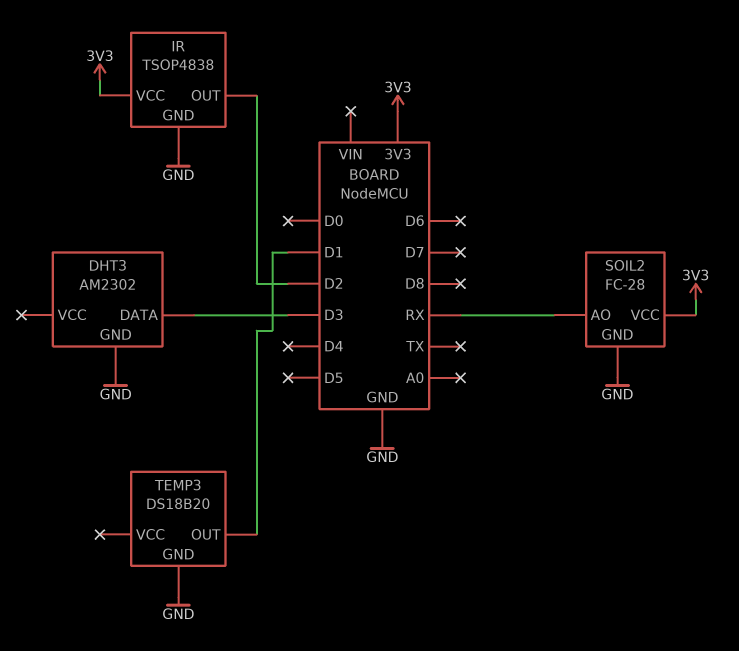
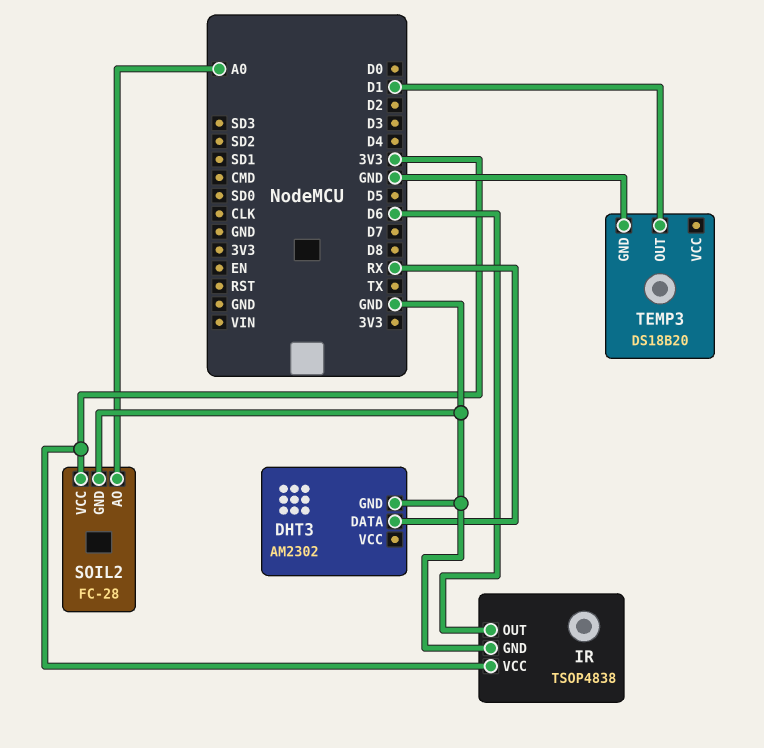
DHT3 pin DATA: D3 -> RX
IR pin OUT: D2 -> D6
SOIL2 pin AO: RX -> A0

